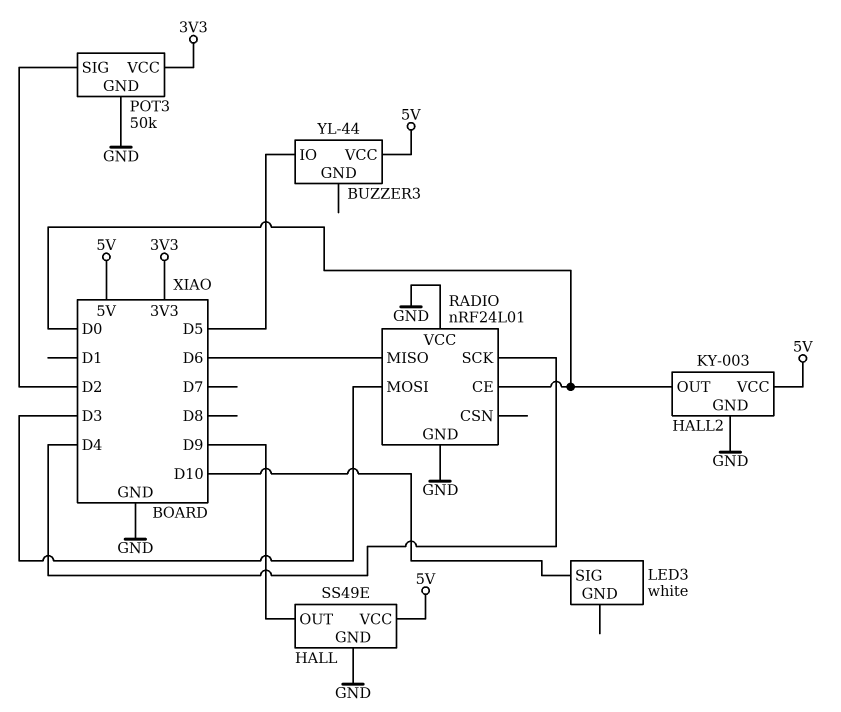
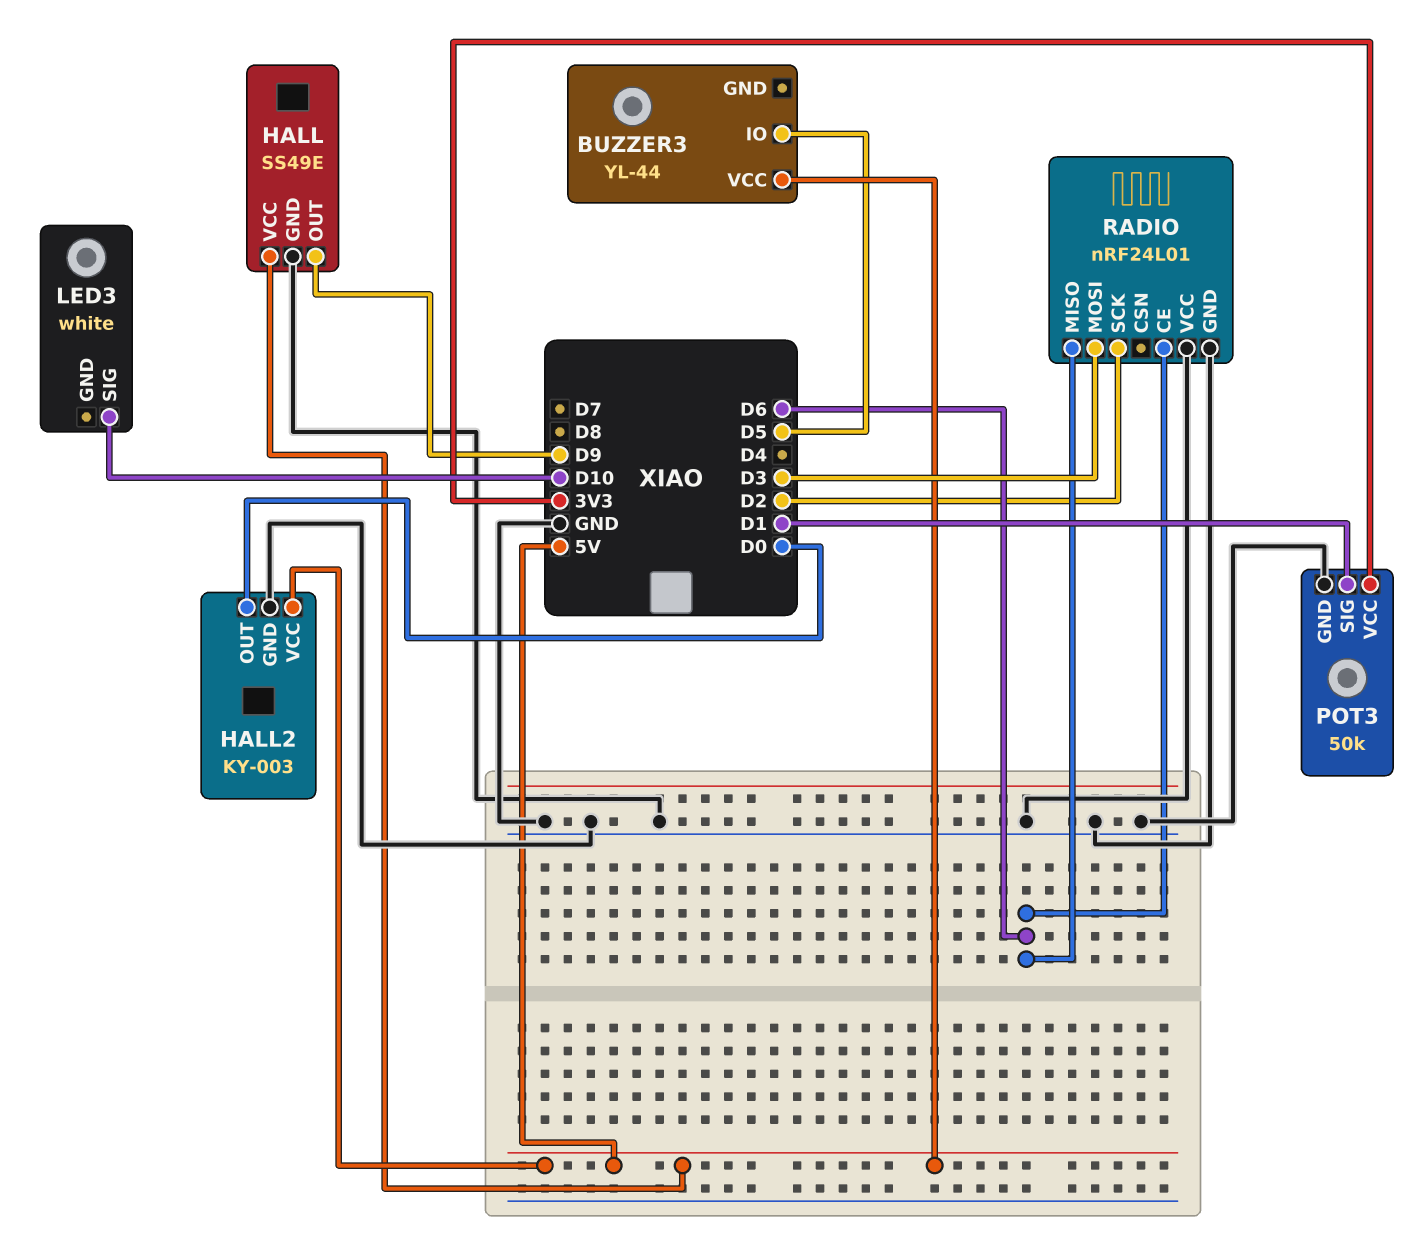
POT3 pin SIG: D2 -> D1
RADIO pin CE: D0 -> D6
RADIO pin SCK: D4 -> D2

